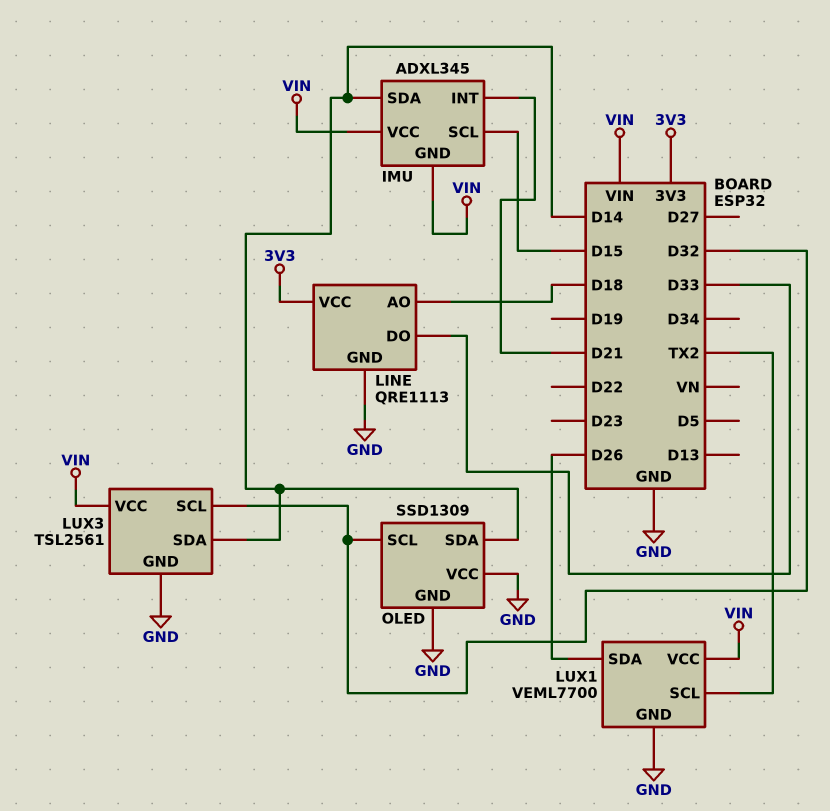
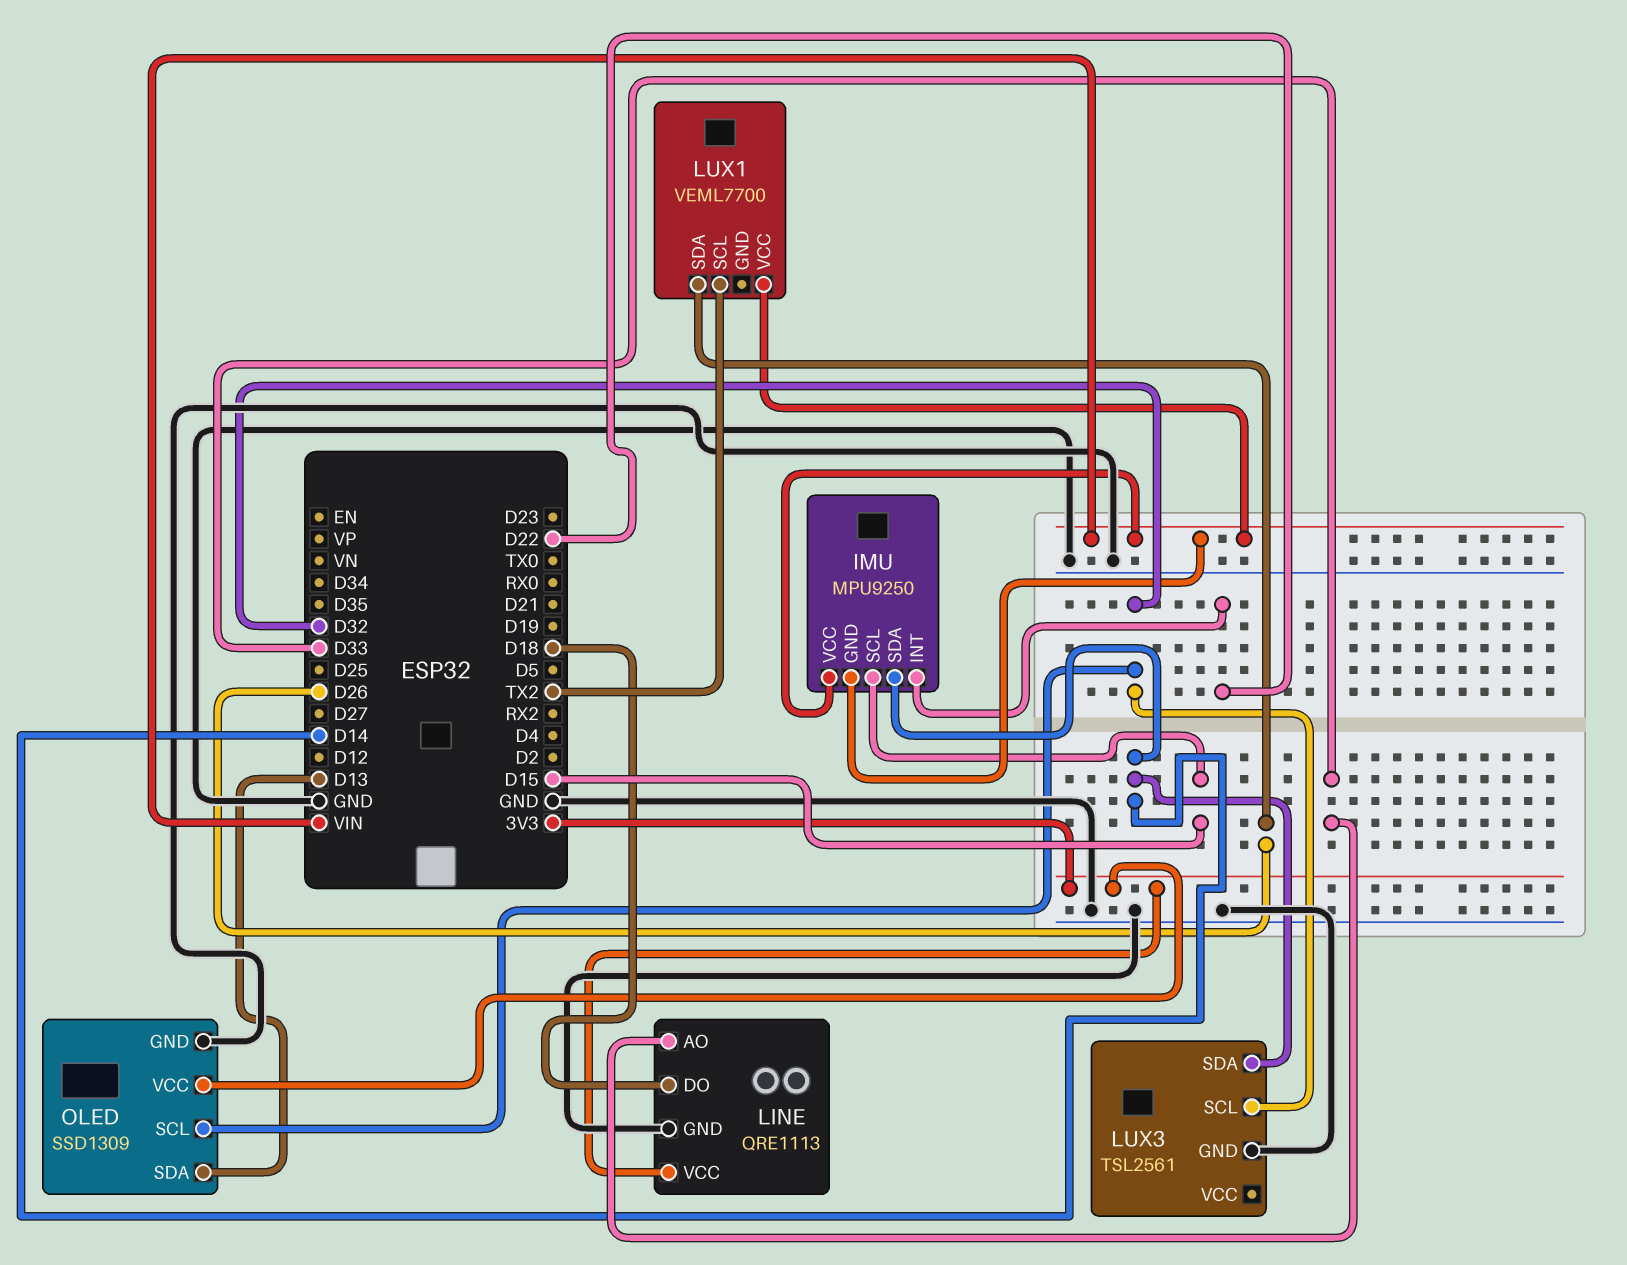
IMU: ADXL345 -> MPU9250
IMU pin INT: D21 -> D22
LINE pin AO: D18 -> D33
LINE pin DO: D33 -> D18
LUX1 pin GND: GND -> none
LUX3 pin VCC: VIN -> none
OLED pin SDA: D14 -> D13
OLED pin VCC: GND -> 3V3

